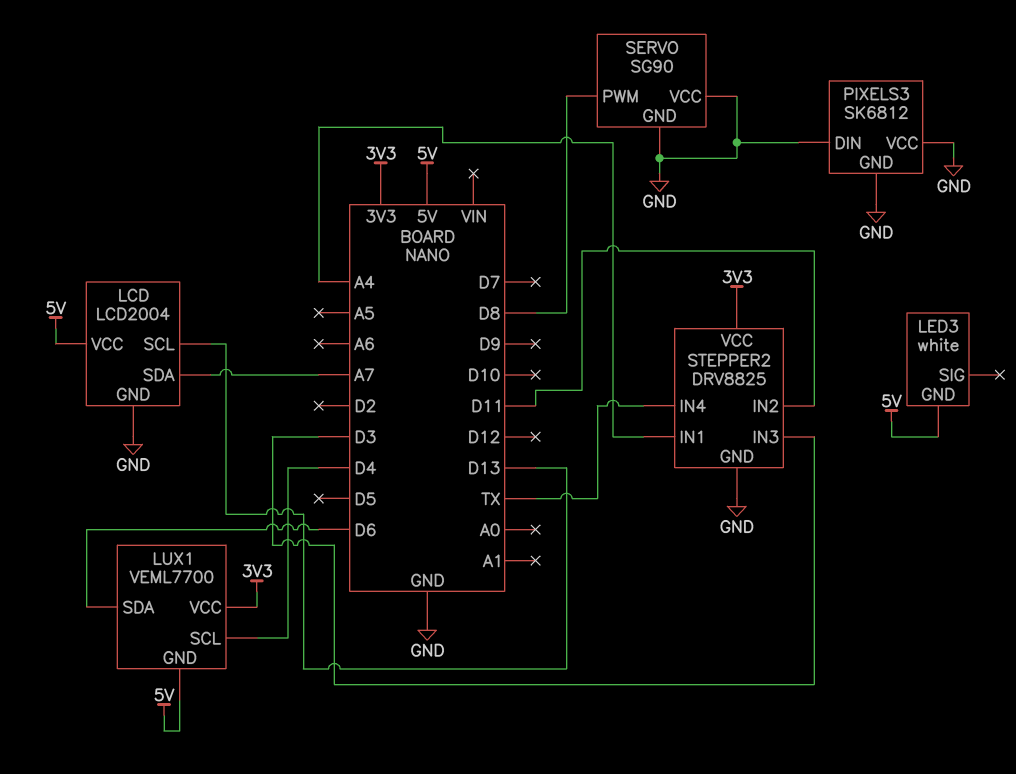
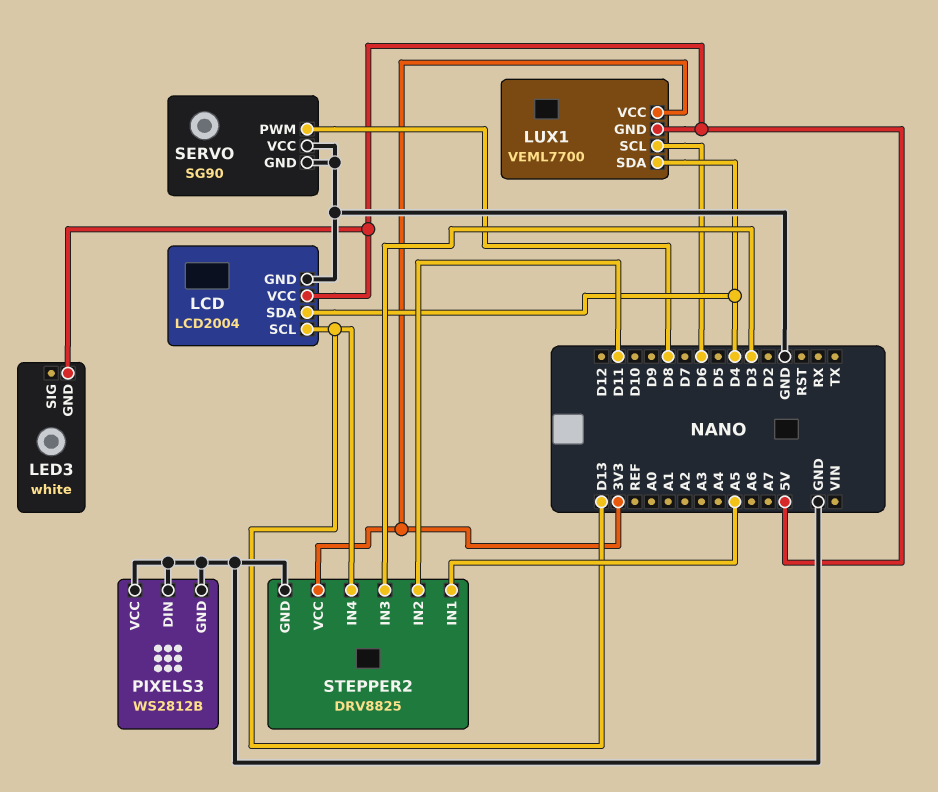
LCD pin SDA: A7 -> D4
LUX1 pin SCL: D4 -> D6
LUX1 pin SDA: D6 -> D4
PIXELS3: SK6812 -> WS2812B
STEPPER2 pin IN1: A4 -> A5
STEPPER2 pin IN4: TX -> D13

